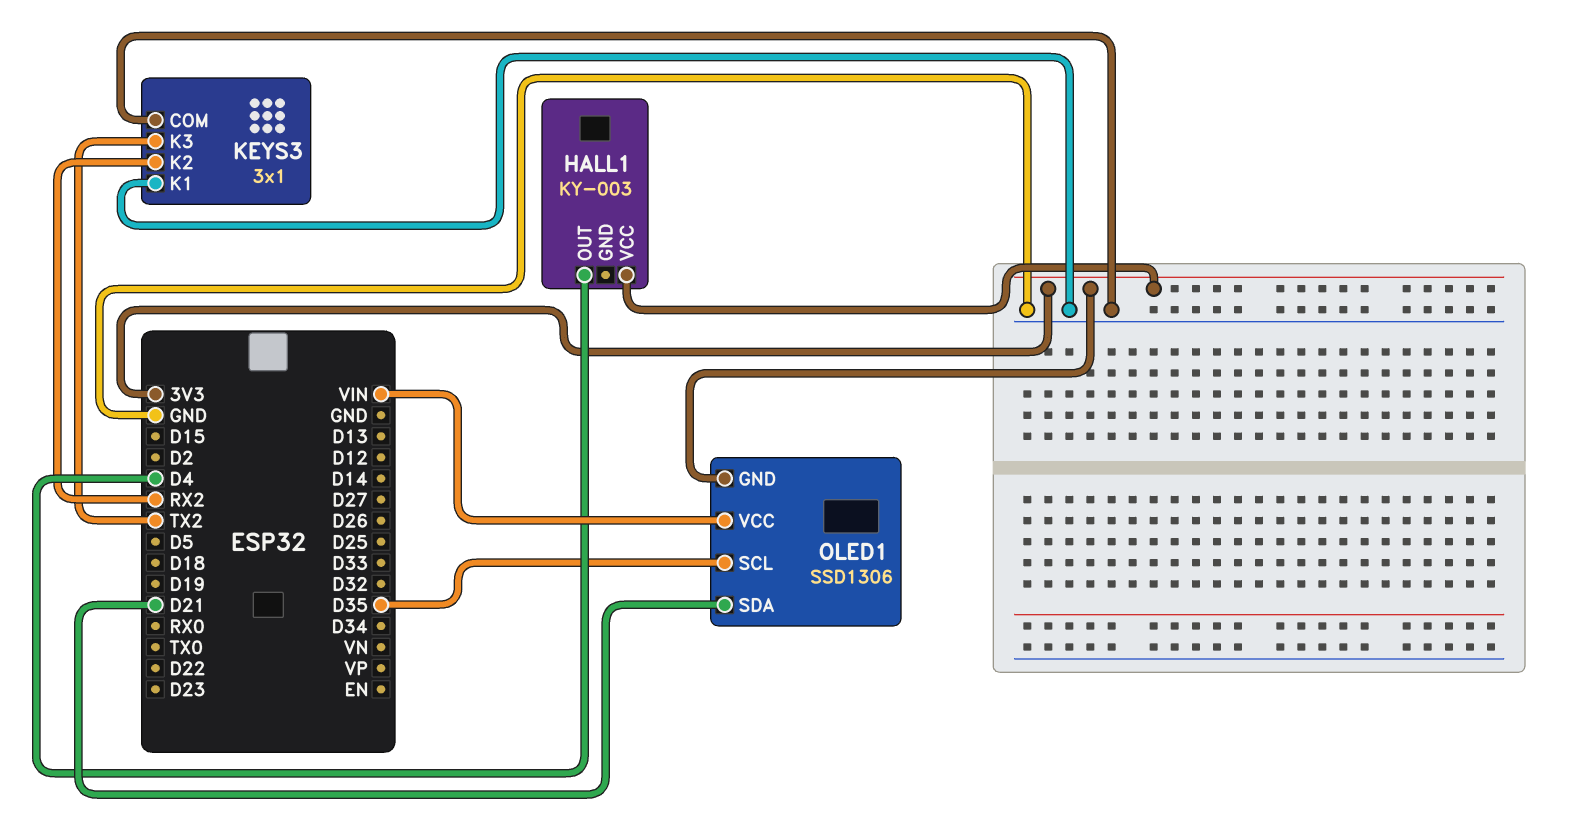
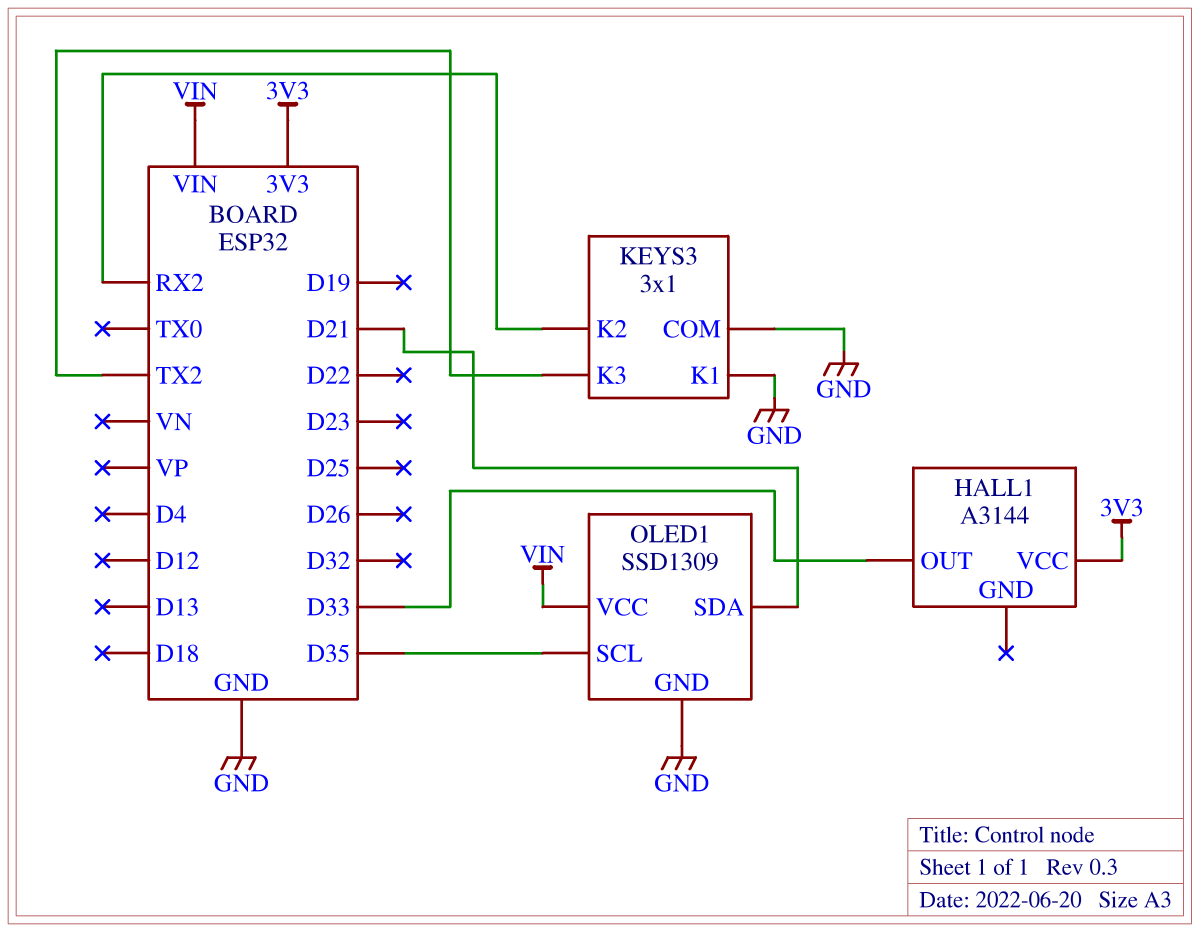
HALL1: KY-003 -> A3144
HALL1 pin OUT: D4 -> D33
OLED1: SSD1306 -> SSD1309
OLED1 pin GND: 3V3 -> GND

